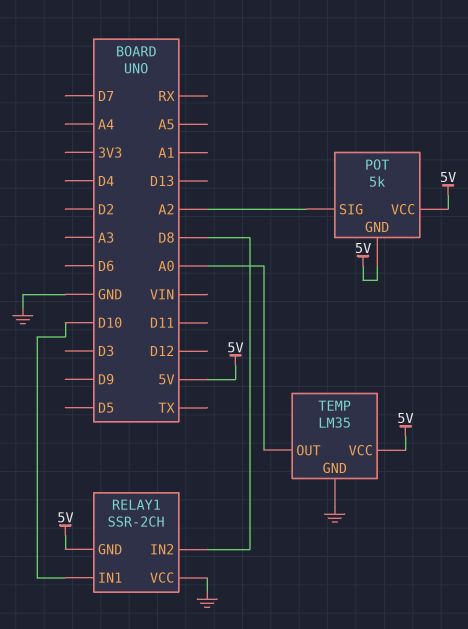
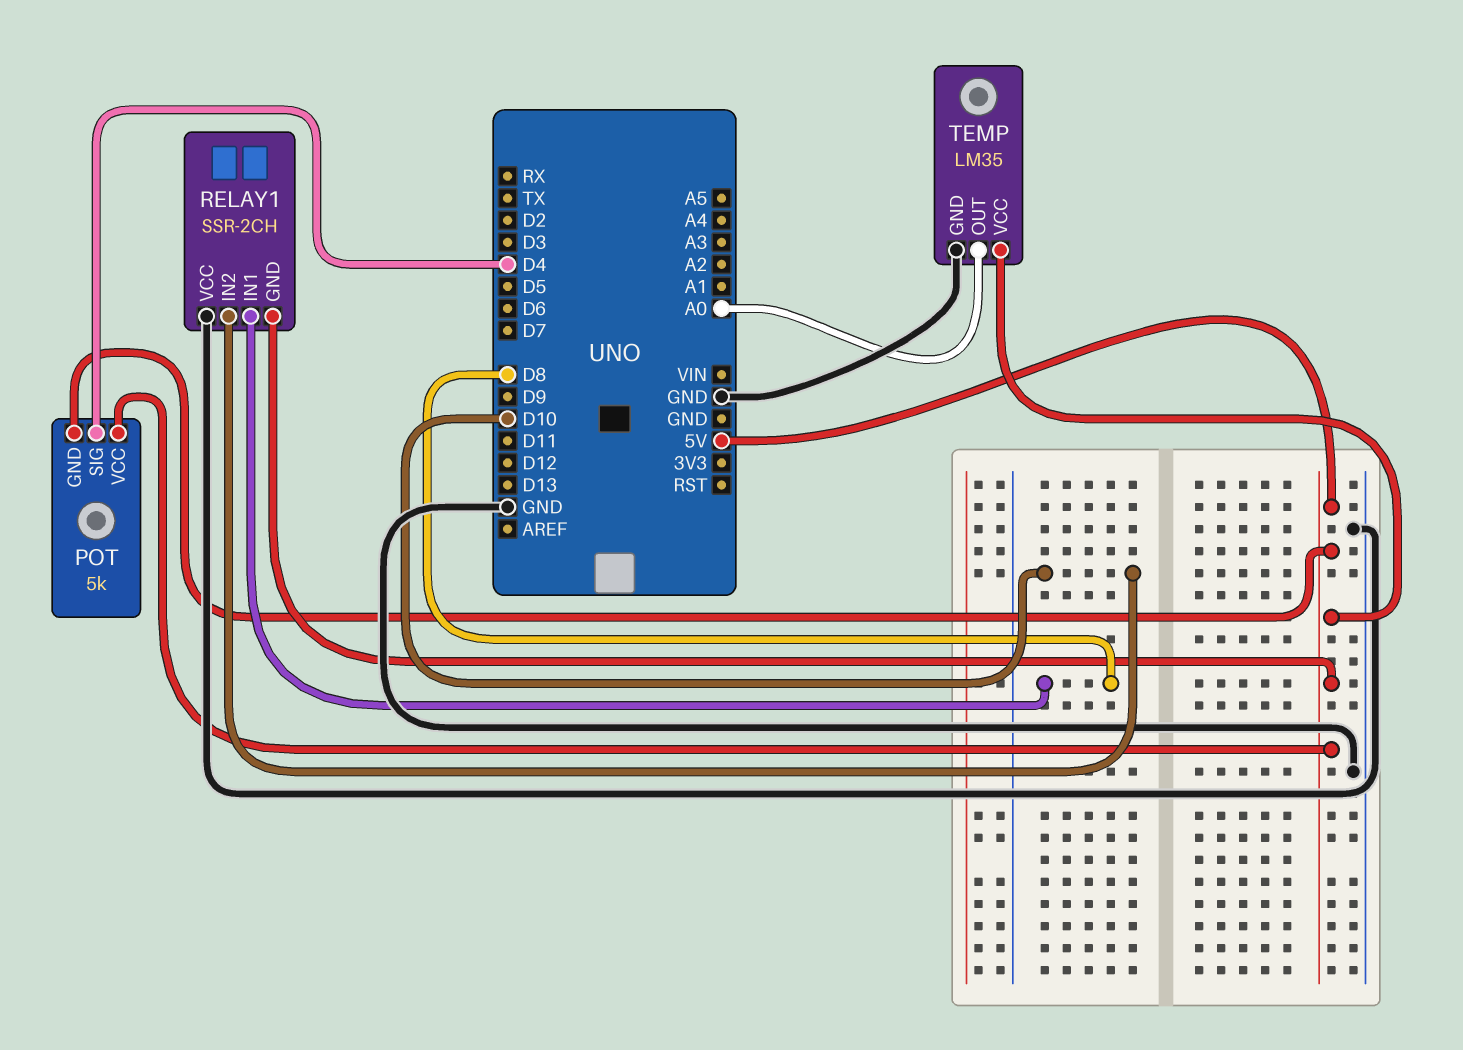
POT pin SIG: A2 -> D4
RELAY1 pin IN1: D10 -> D8
RELAY1 pin IN2: D8 -> D10

